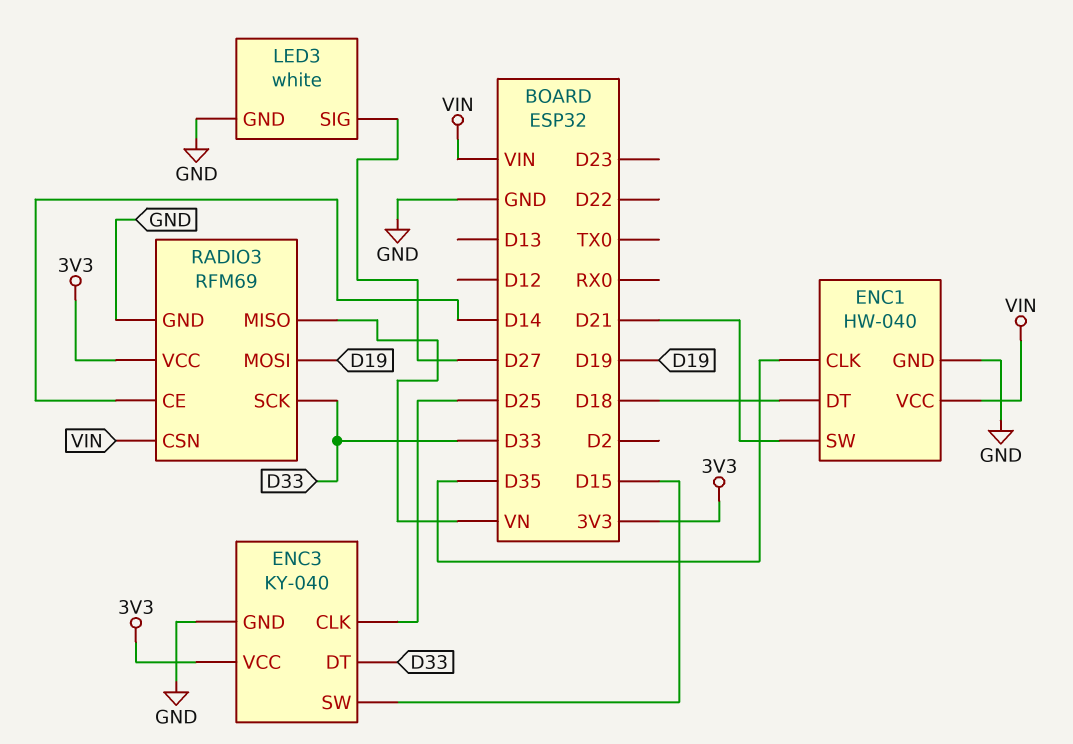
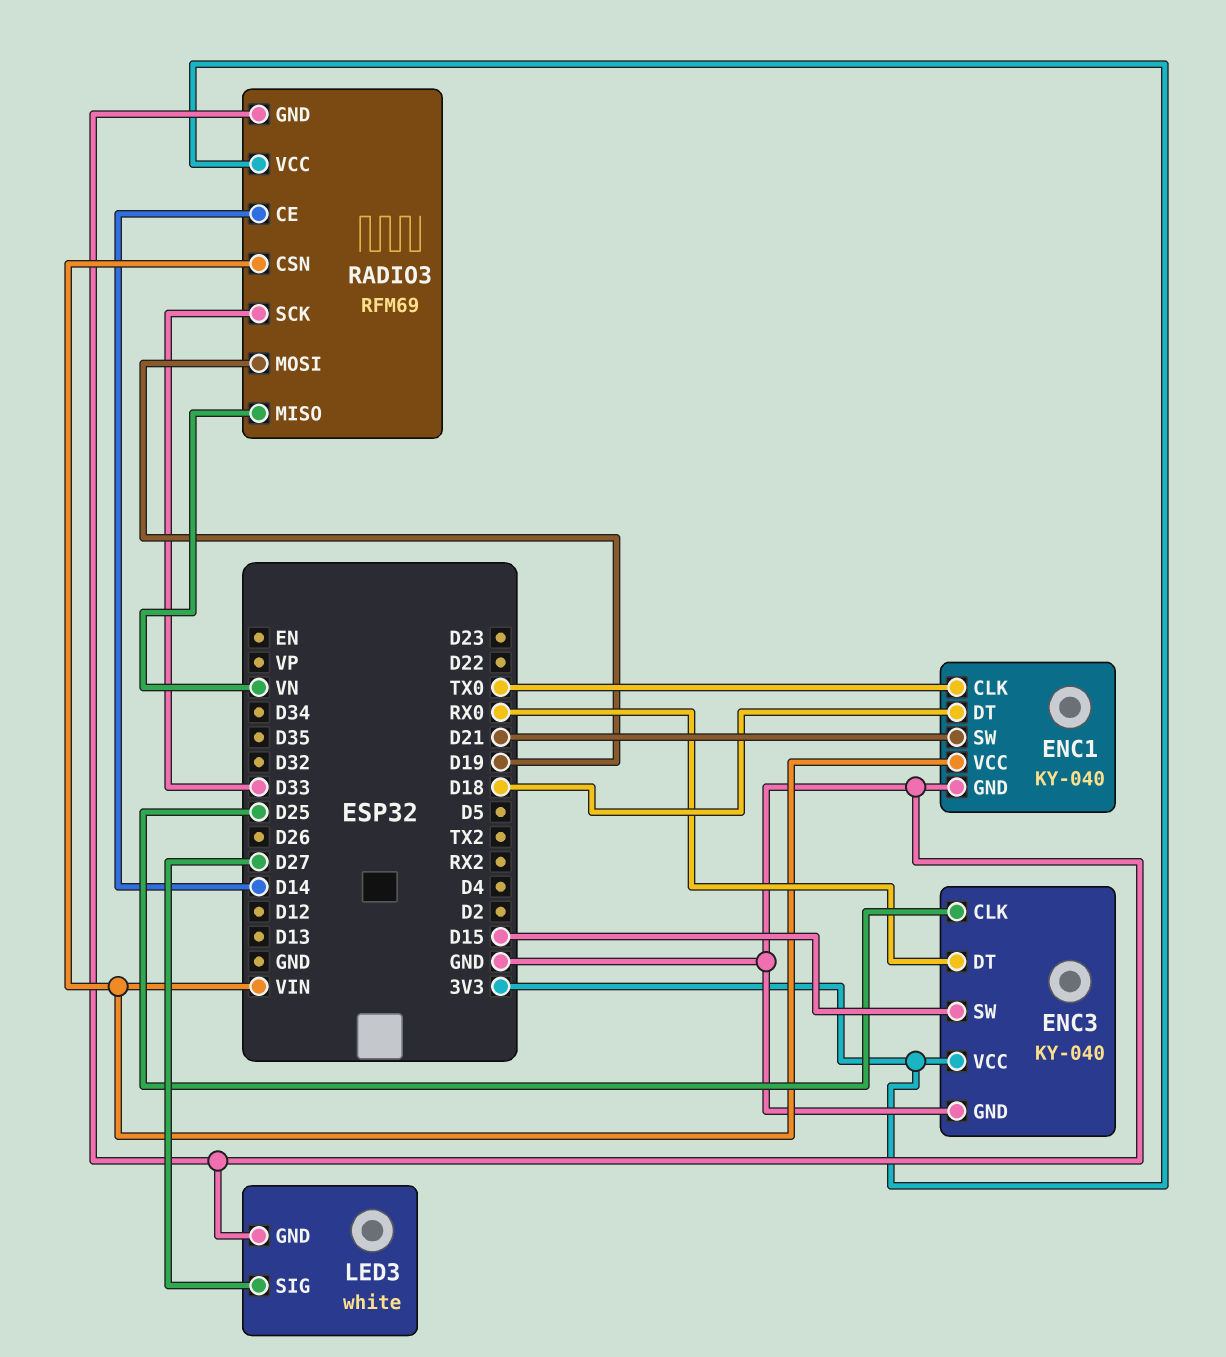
ENC1: HW-040 -> KY-040
ENC1 pin CLK: D35 -> TX0
ENC3 pin DT: D33 -> RX0

